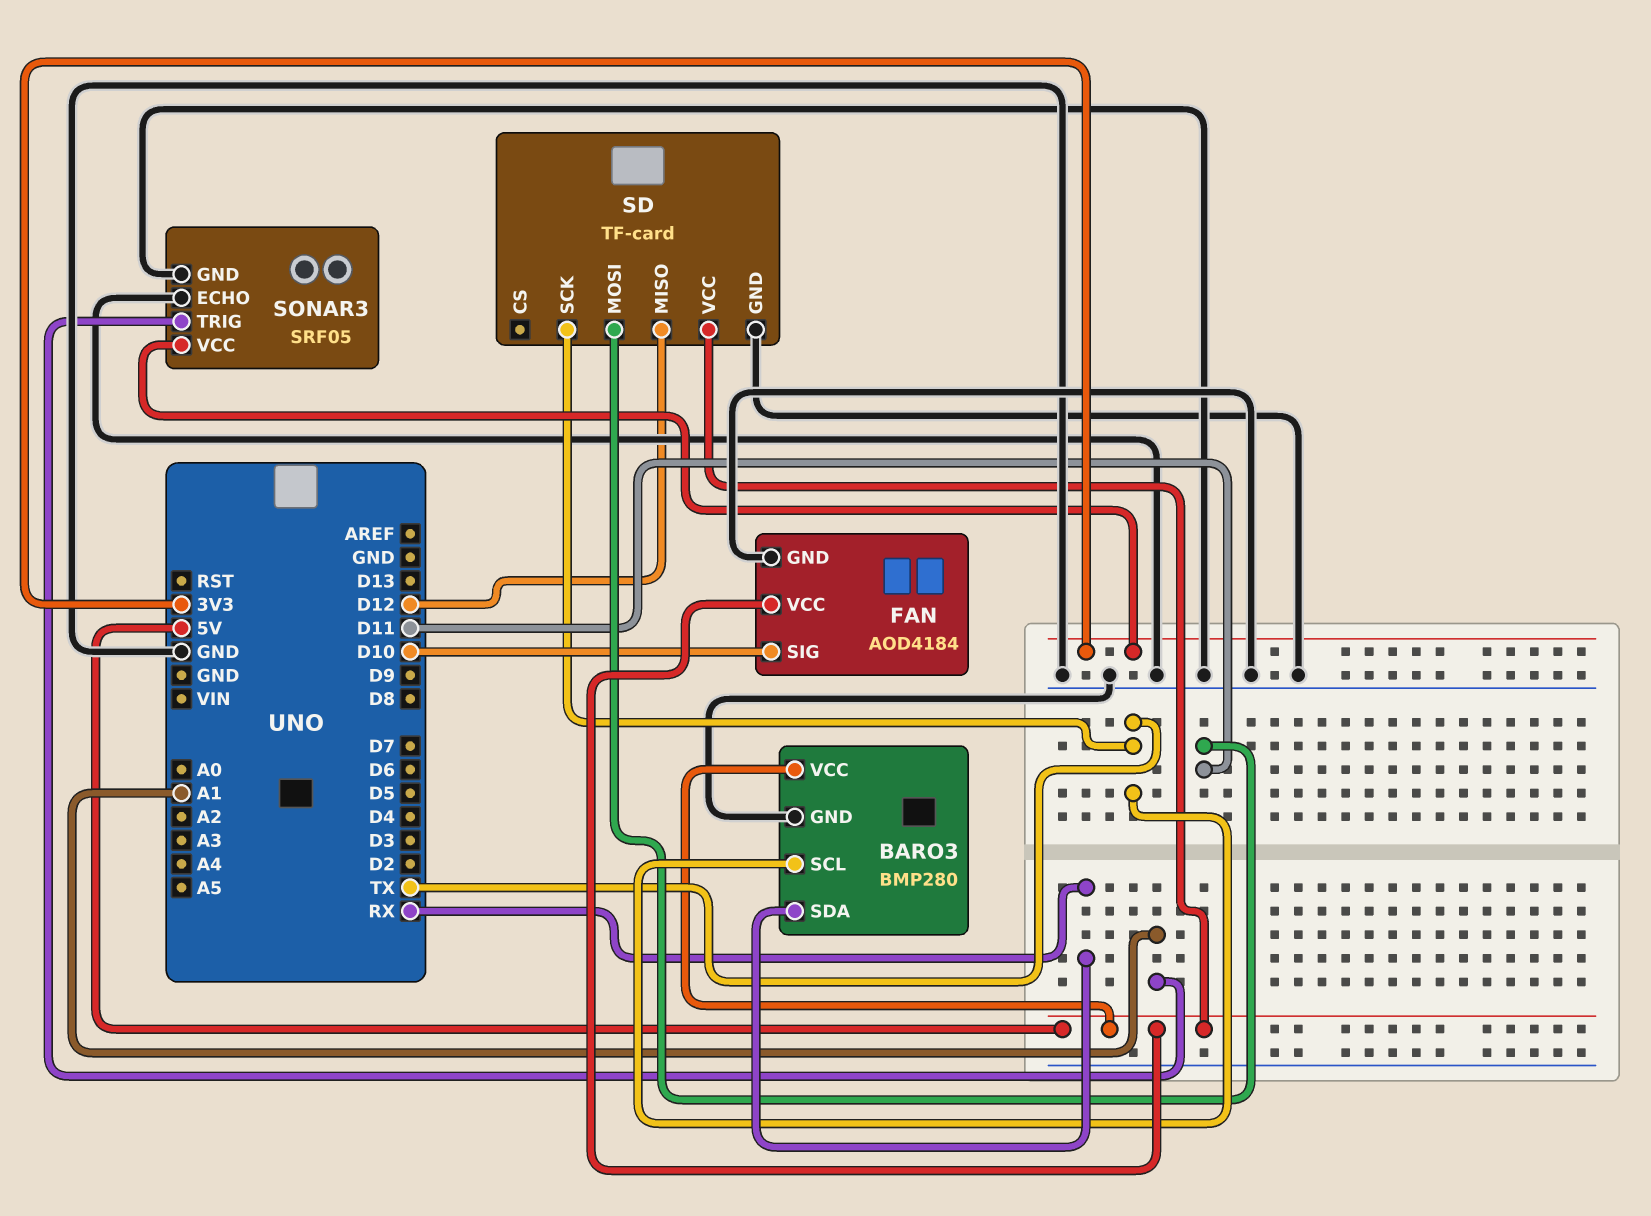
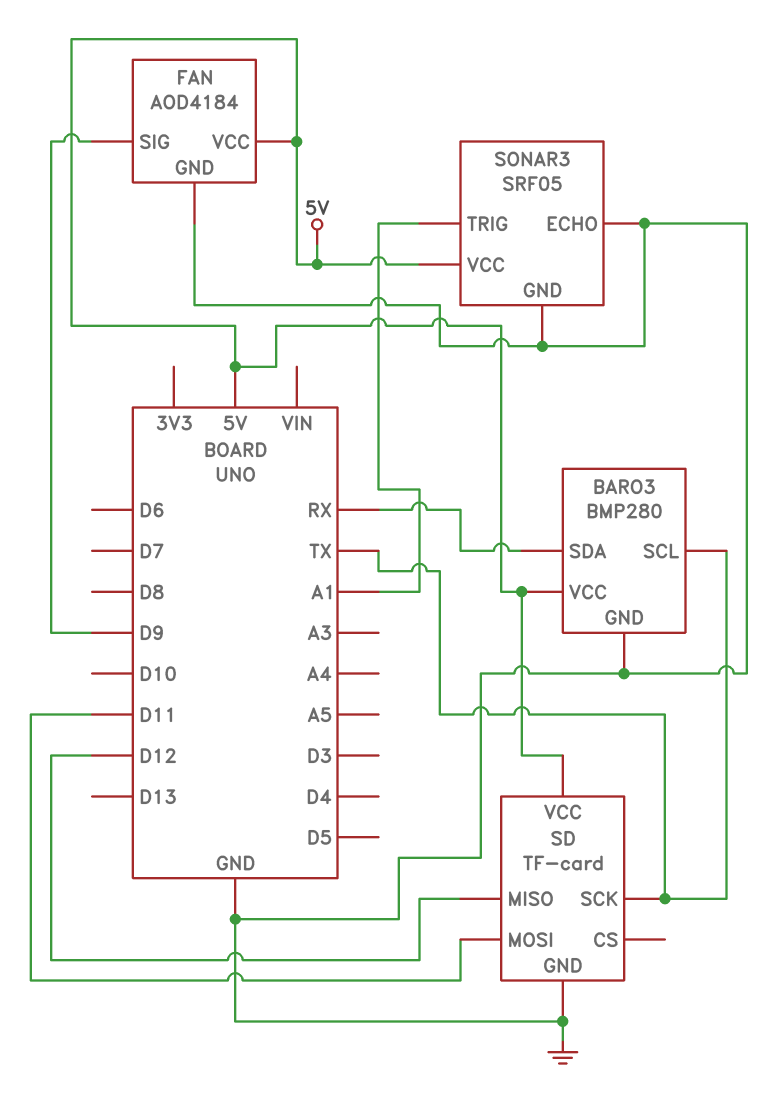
FAN pin SIG: D10 -> D9
SONAR3 pin VCC: 3V3 -> 5V

